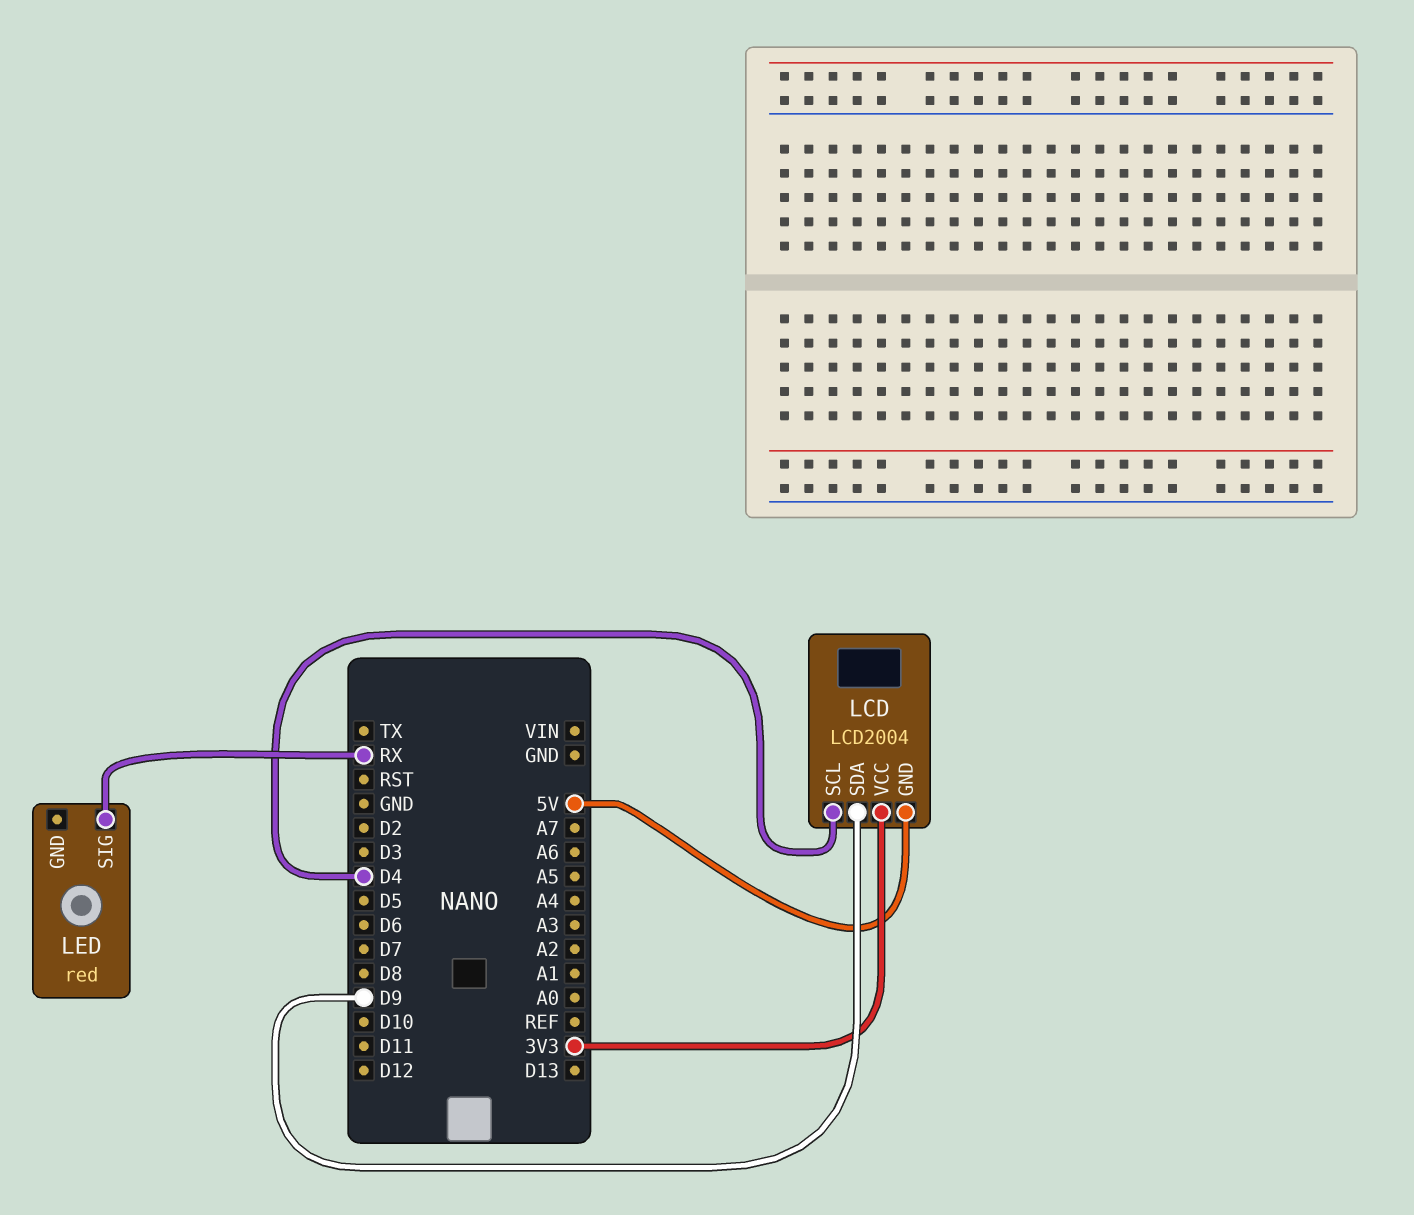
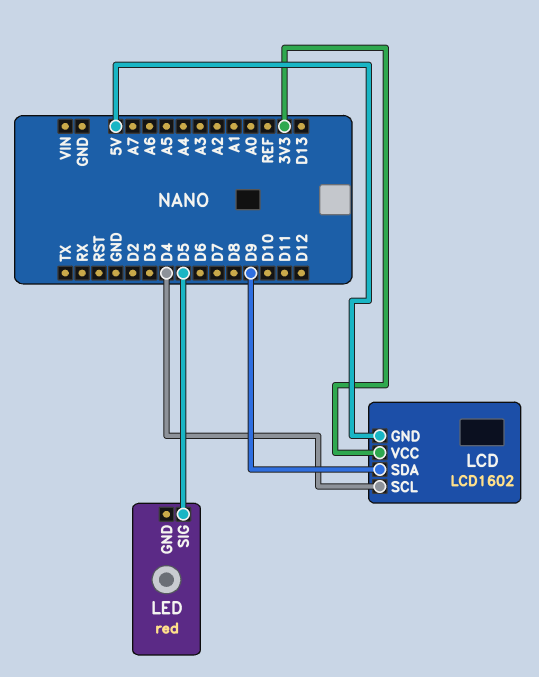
LCD: LCD2004 -> LCD1602
LED pin SIG: RX -> D5

